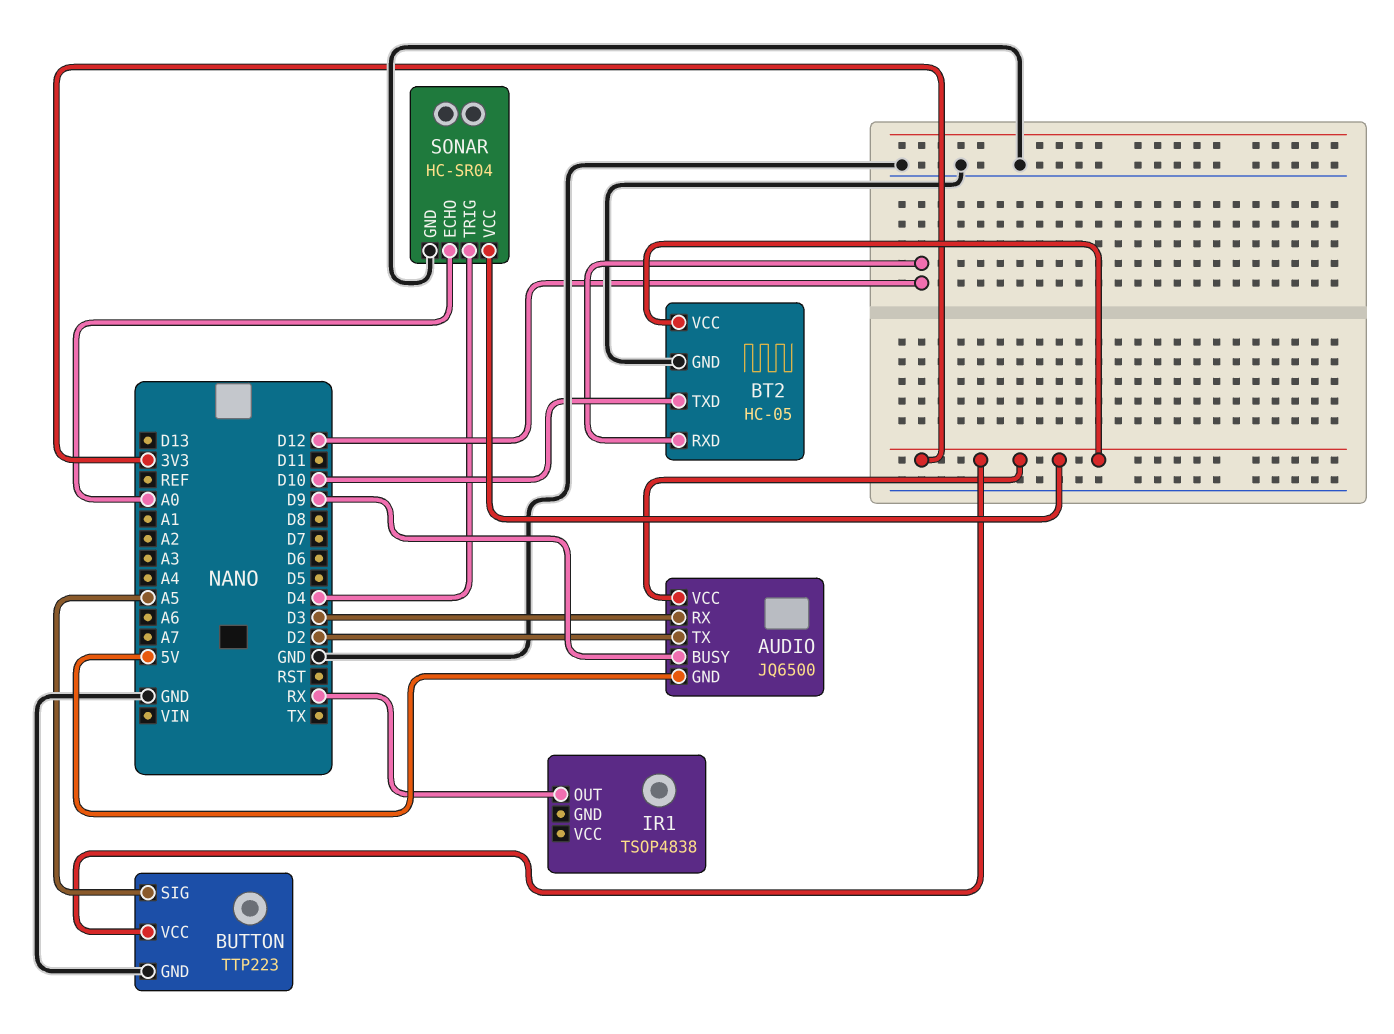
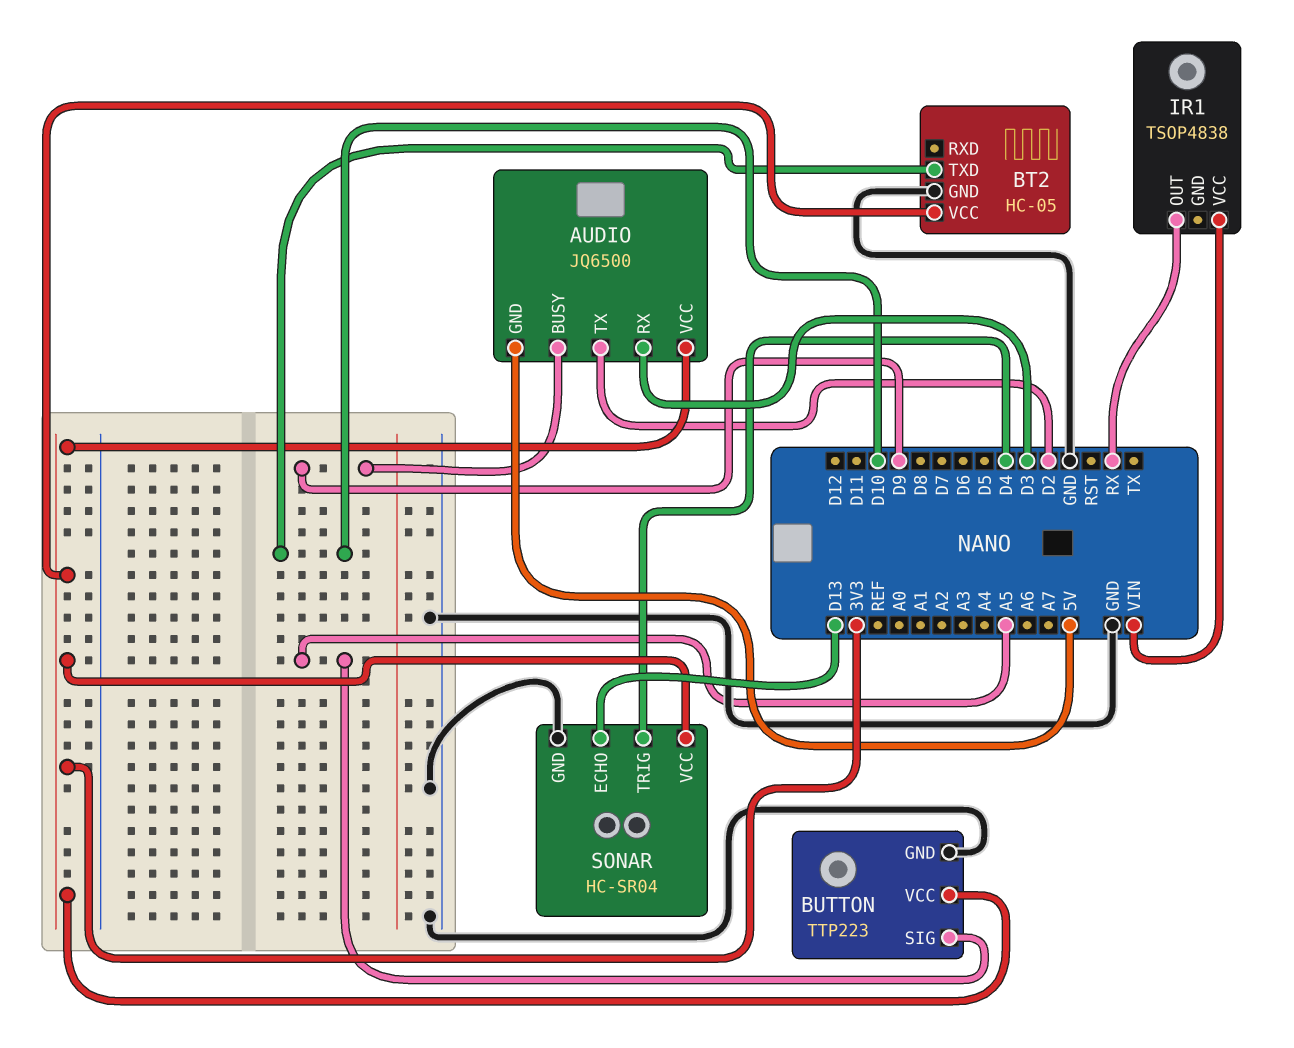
BT2 pin RXD: D12 -> none
IR1 pin VCC: none -> VIN
SONAR pin ECHO: A0 -> D13

